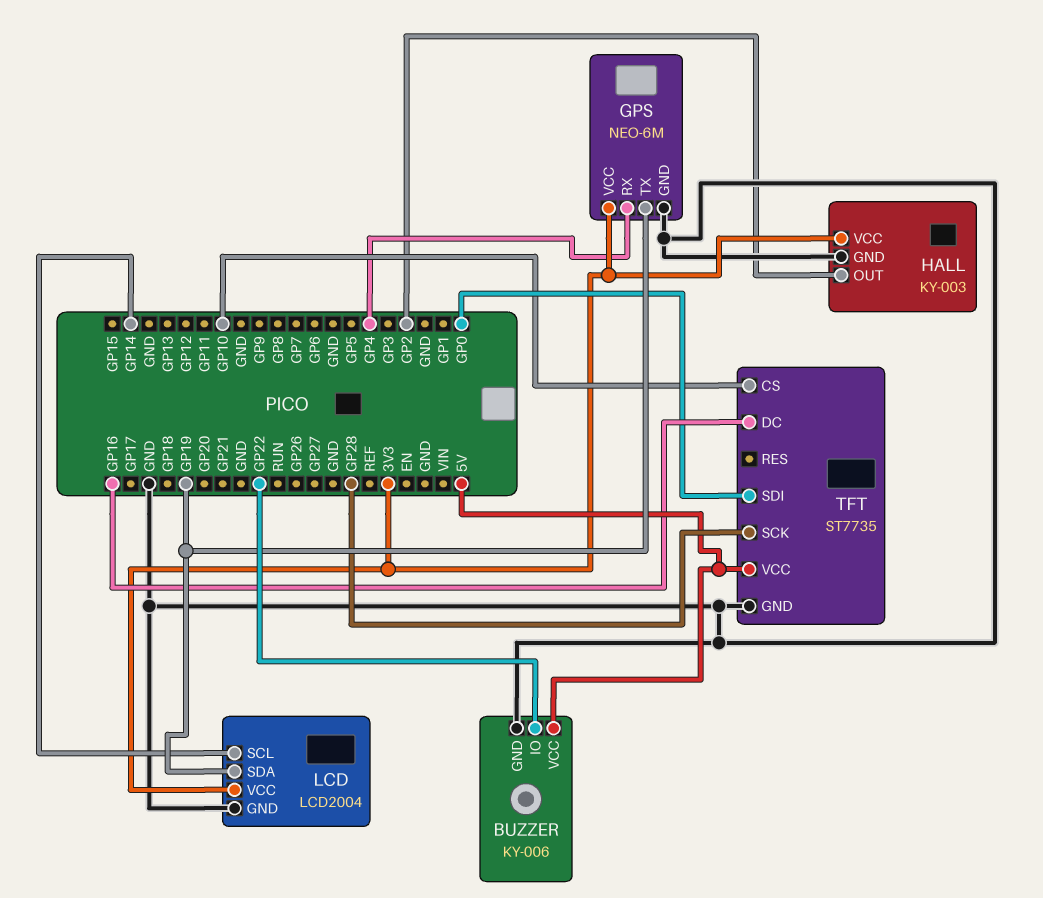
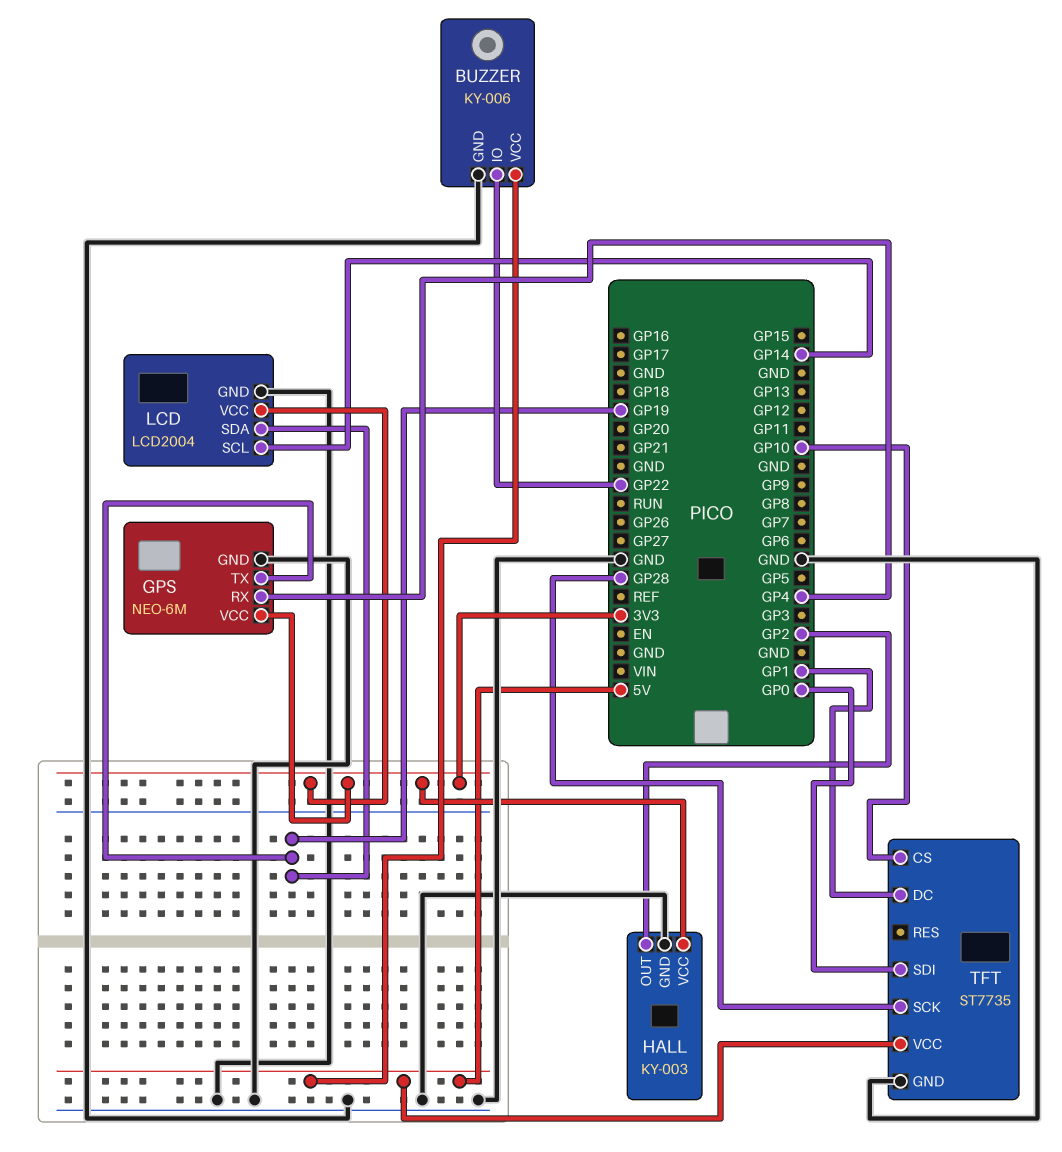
TFT pin DC: GP16 -> GP1

